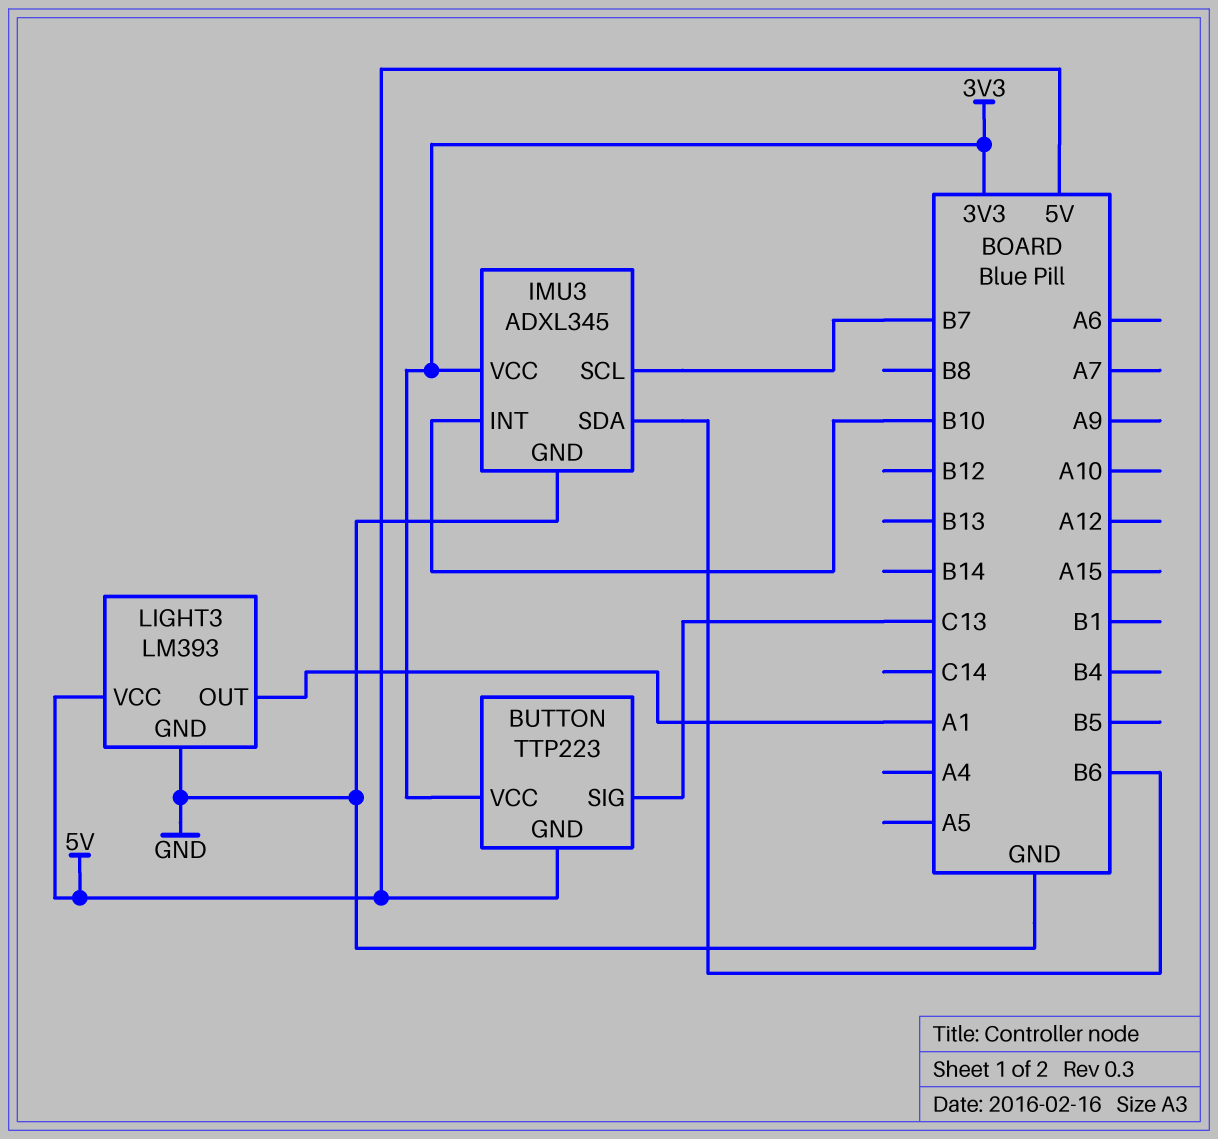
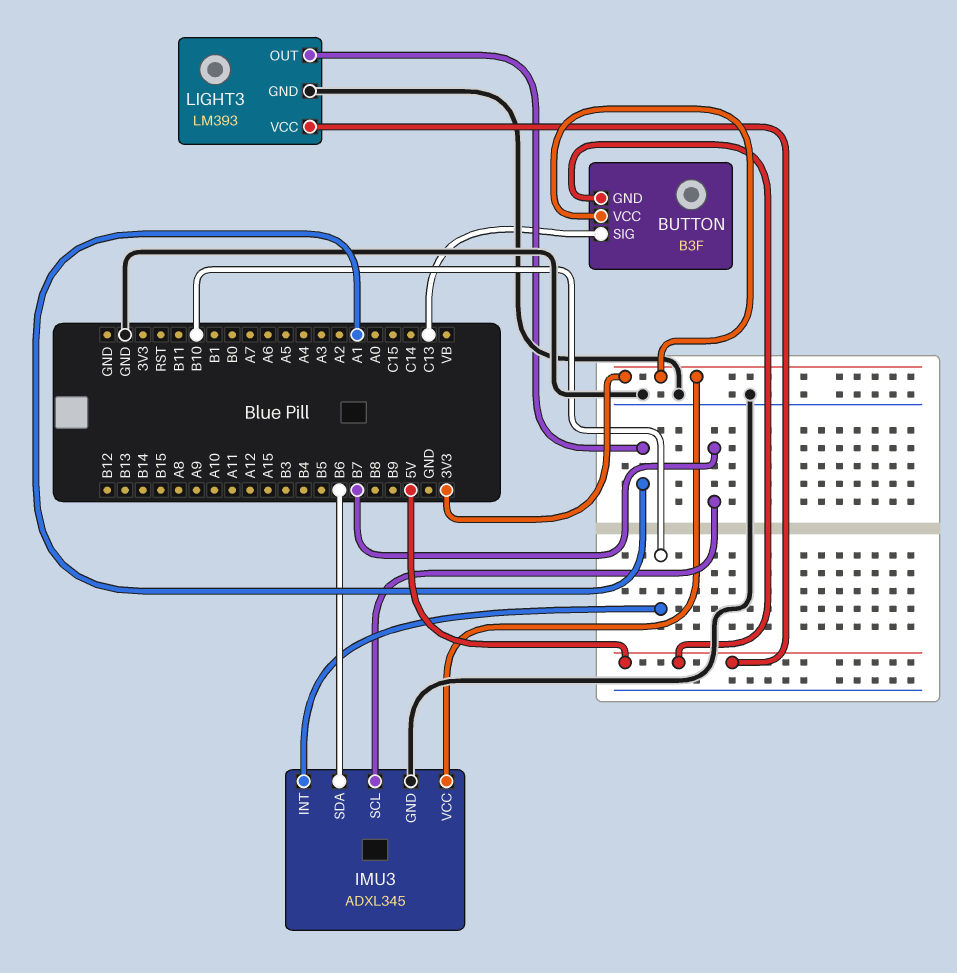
BUTTON: TTP223 -> B3F

